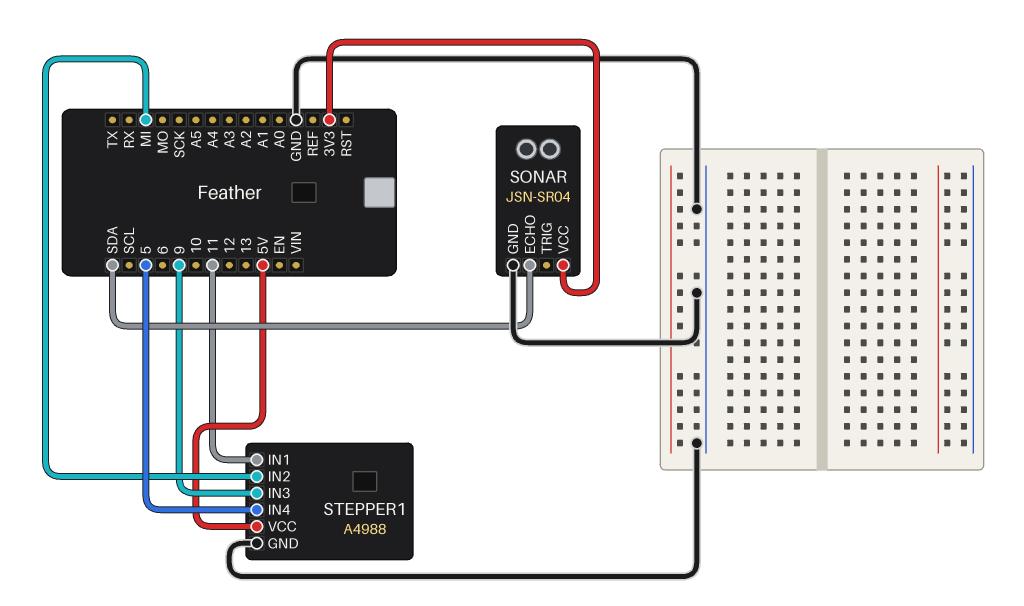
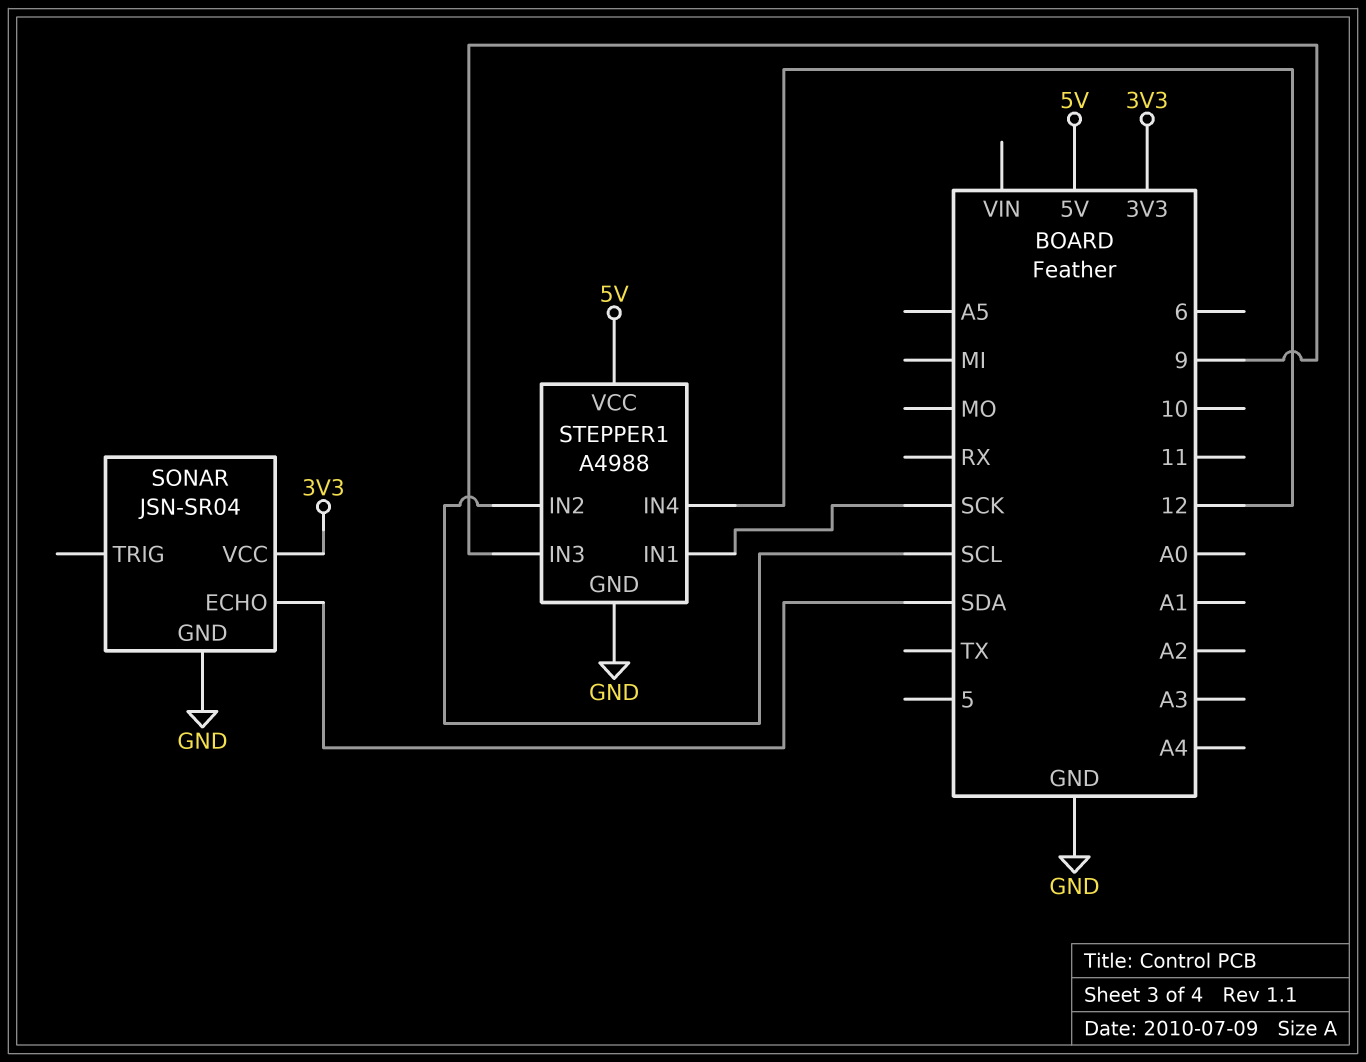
STEPPER1 pin IN1: 11 -> SCK
STEPPER1 pin IN2: MI -> SCL
STEPPER1 pin IN4: 5 -> 12

